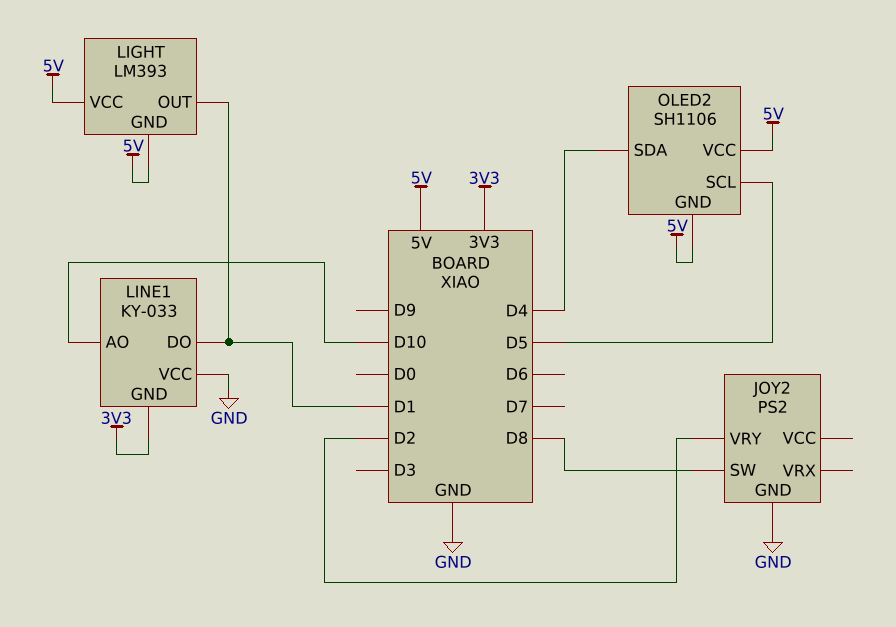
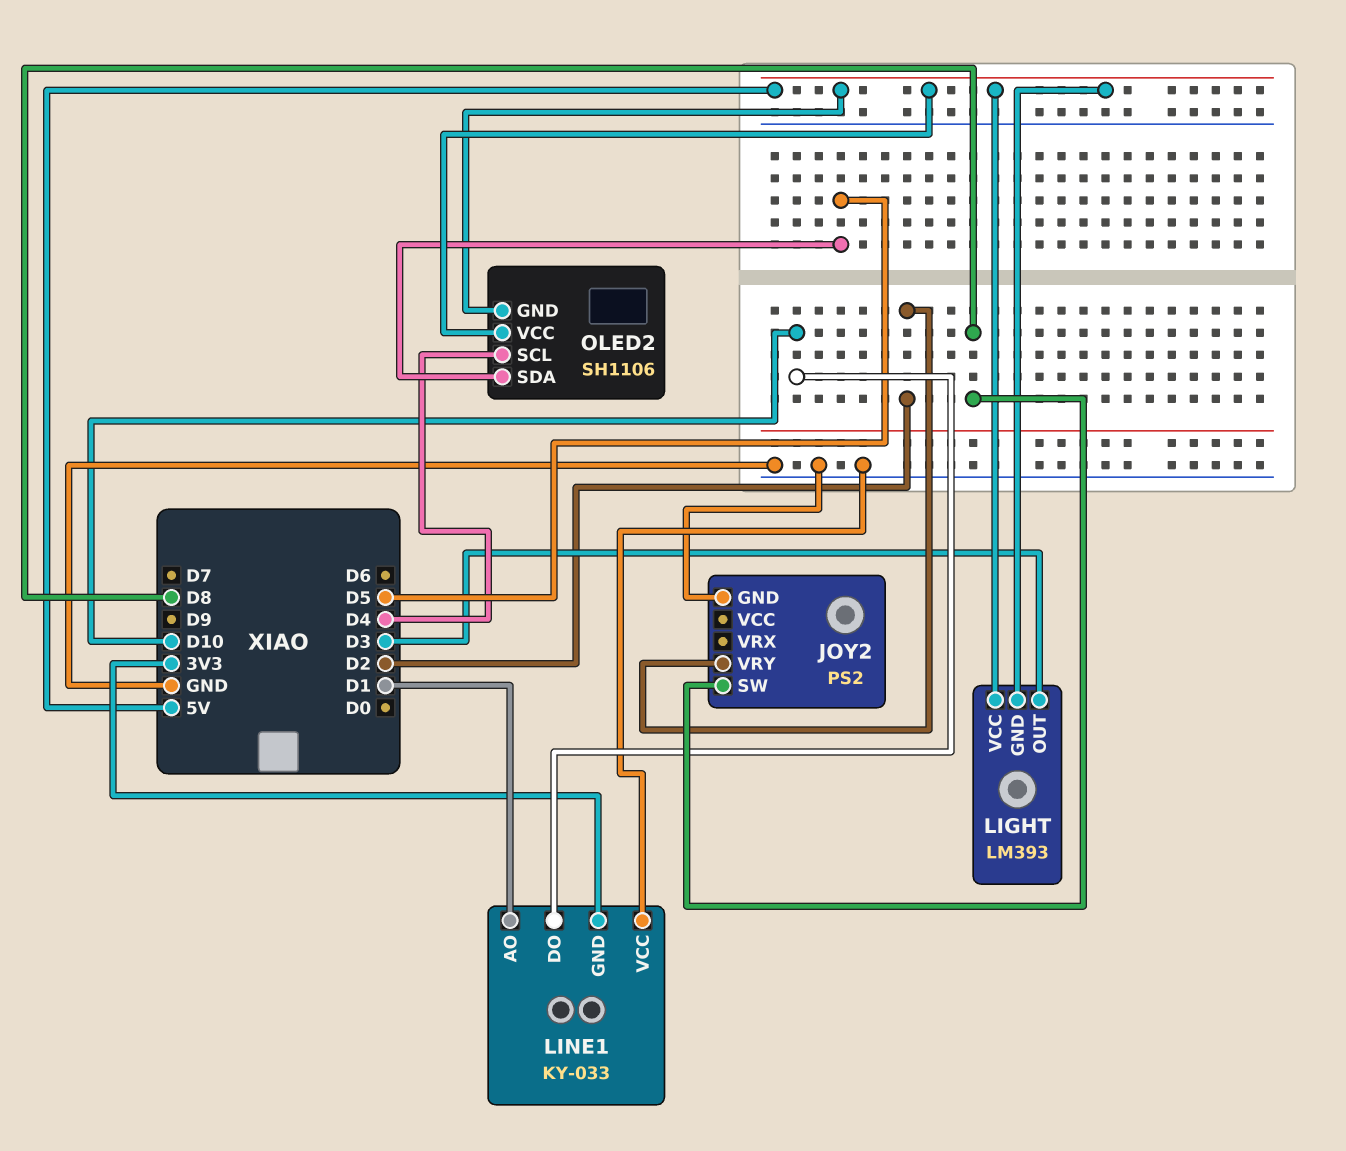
LIGHT pin OUT: D1 -> D3
LINE1 pin AO: D10 -> D1
LINE1 pin DO: D1 -> D10
OLED2 pin SCL: D5 -> D4
OLED2 pin SDA: D4 -> D5

